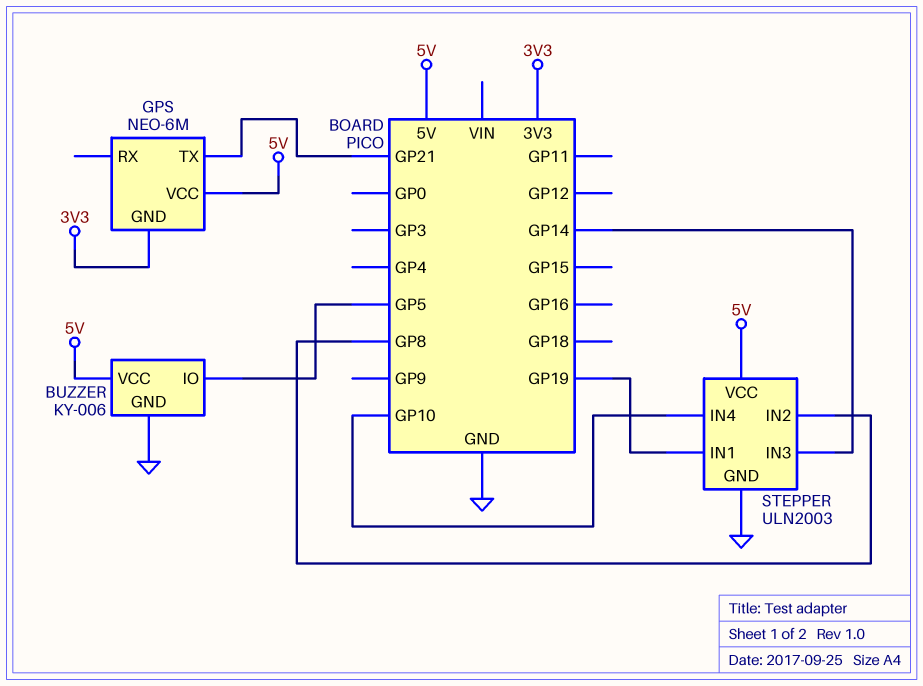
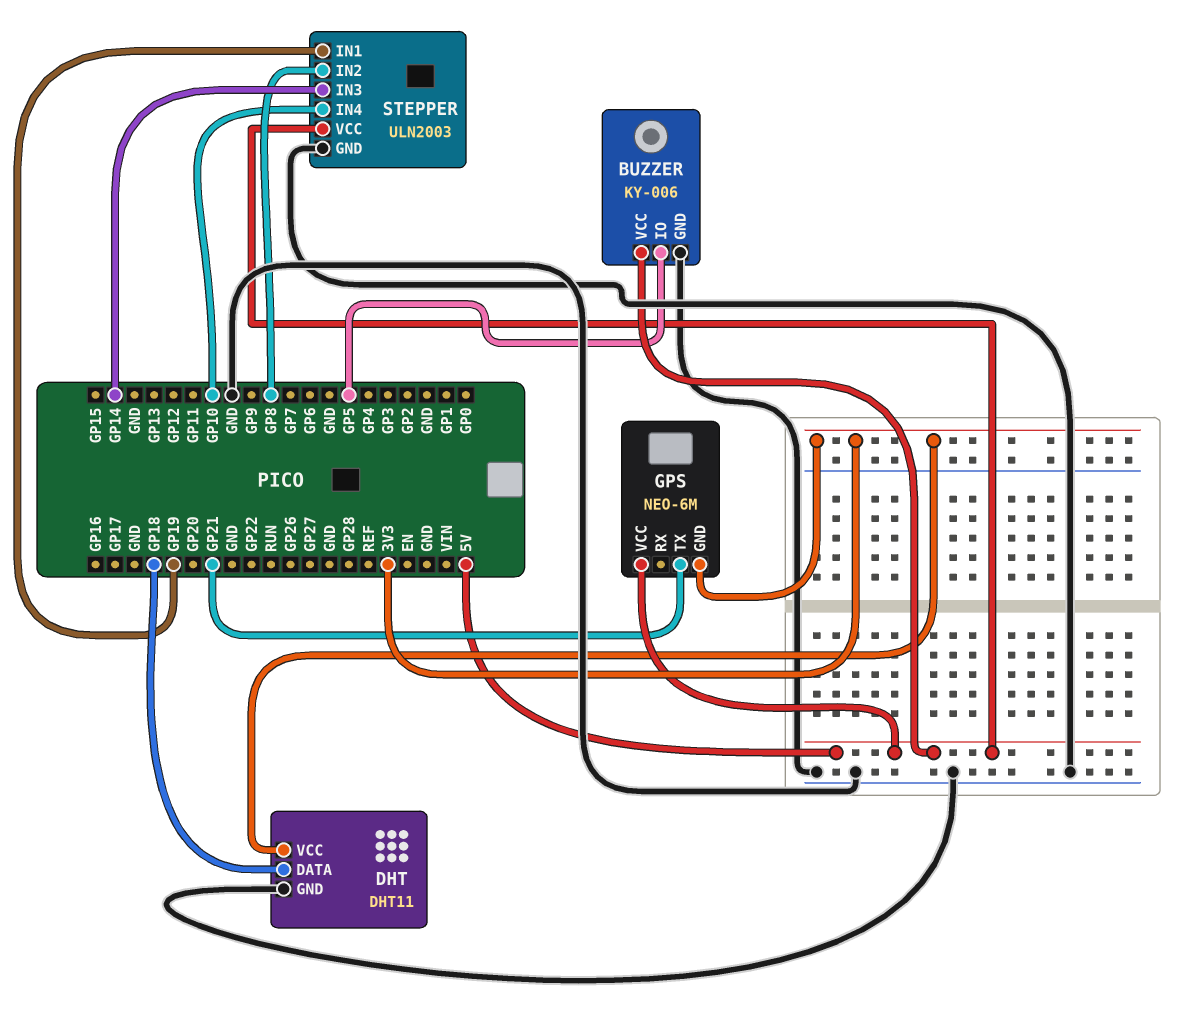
DHT: none -> DHT11
DHT pin DATA: none -> GP18
DHT pin GND: none -> GND
DHT pin VCC: none -> 3V3

